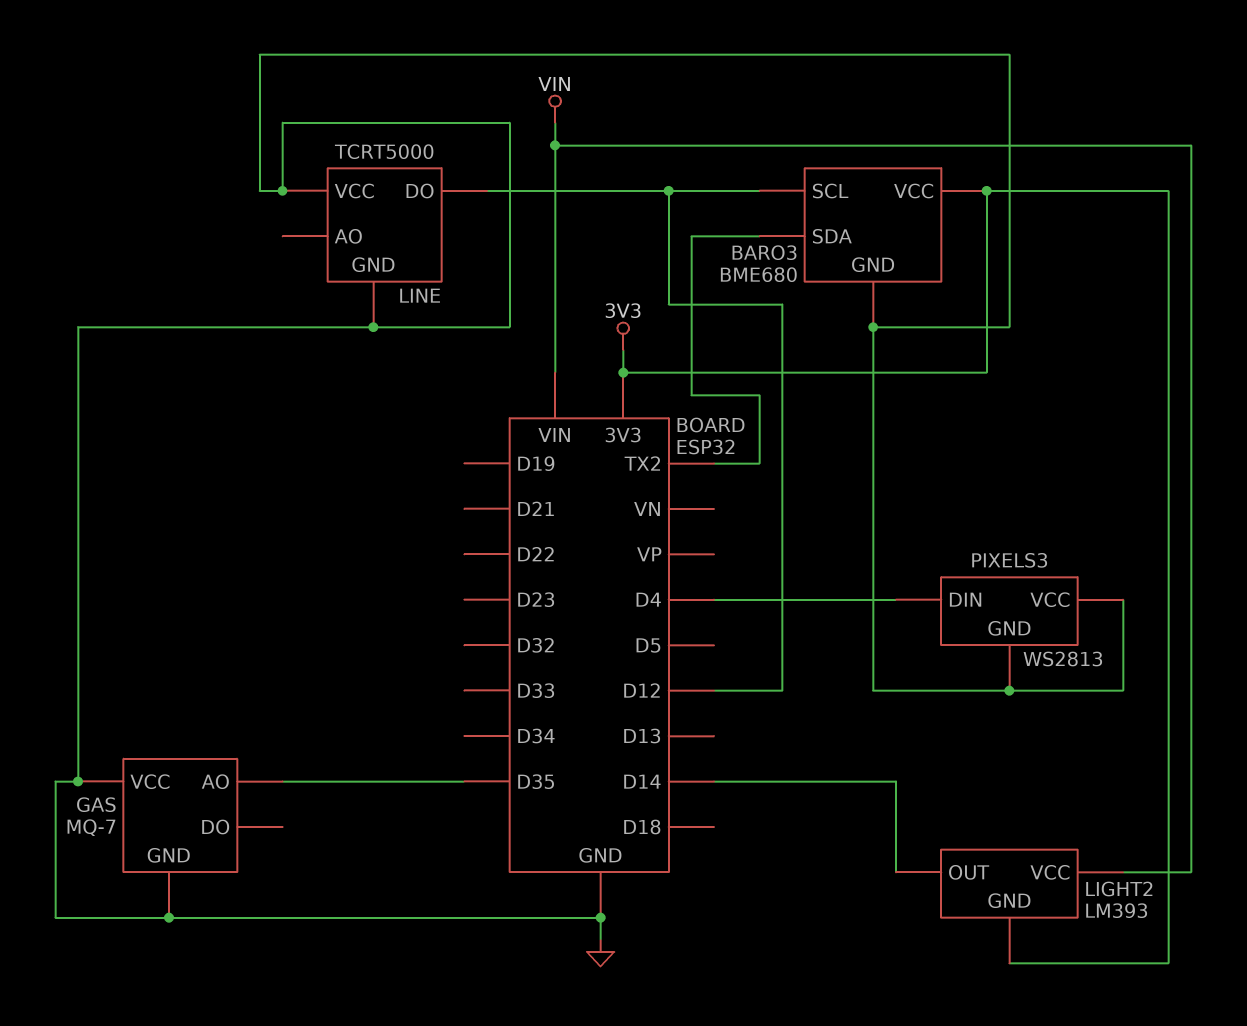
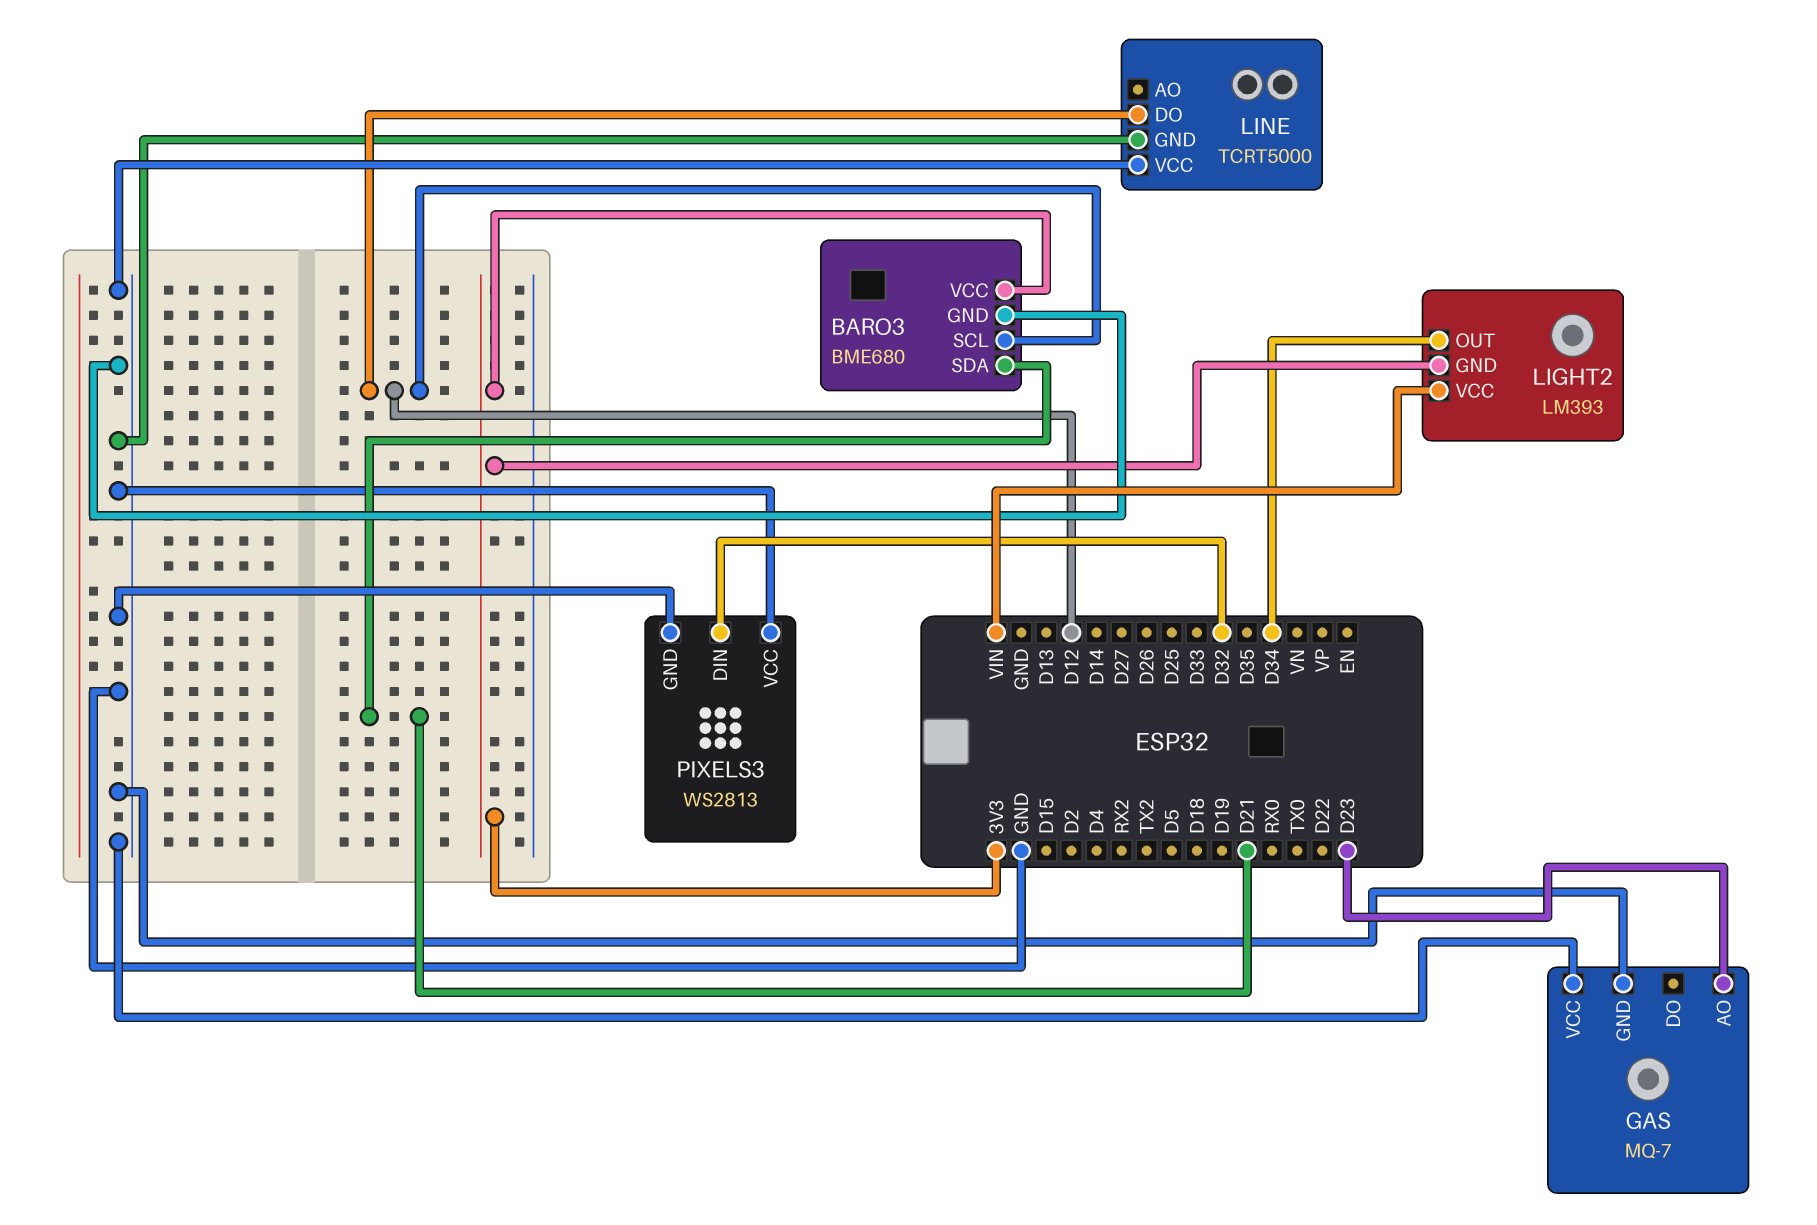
BARO3 pin SDA: TX2 -> D21
GAS pin AO: D35 -> D23
LIGHT2 pin OUT: D14 -> D34
PIXELS3 pin DIN: D4 -> D32

